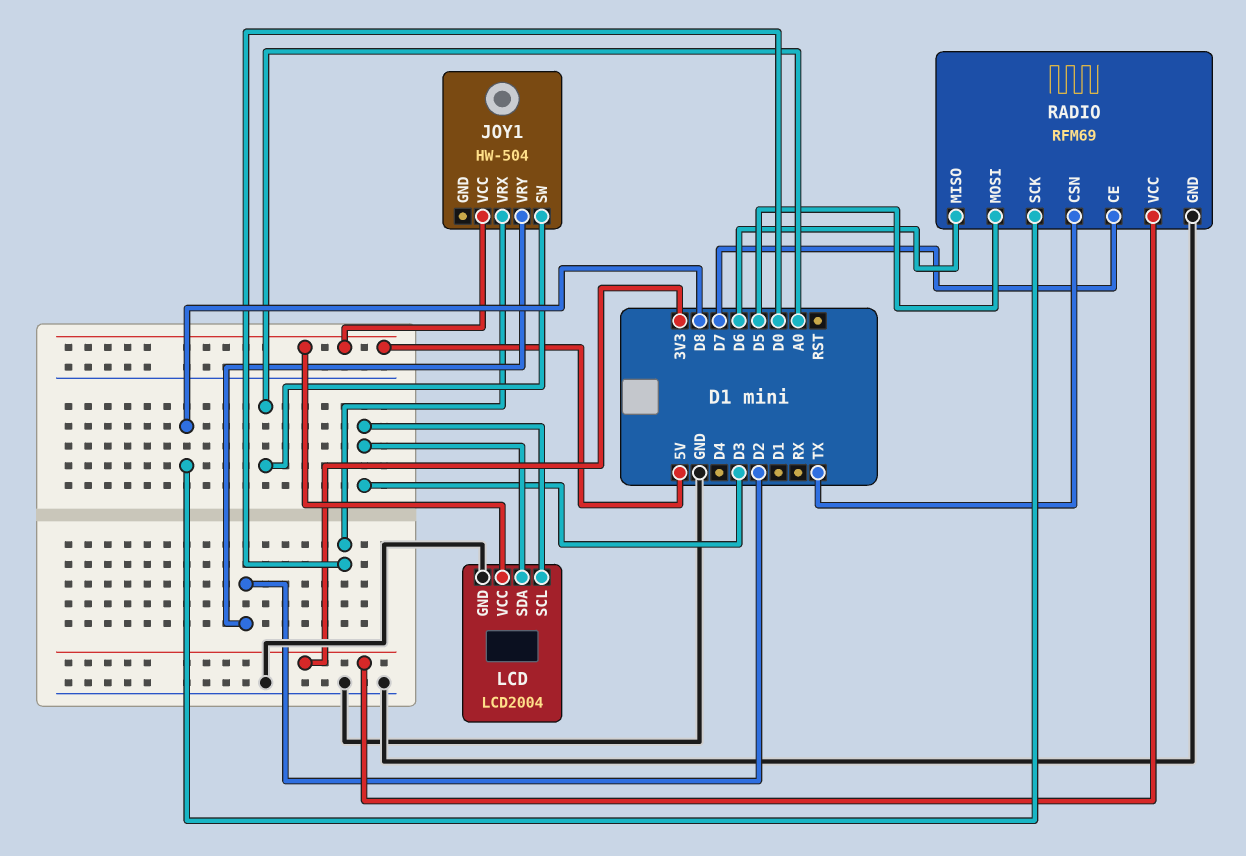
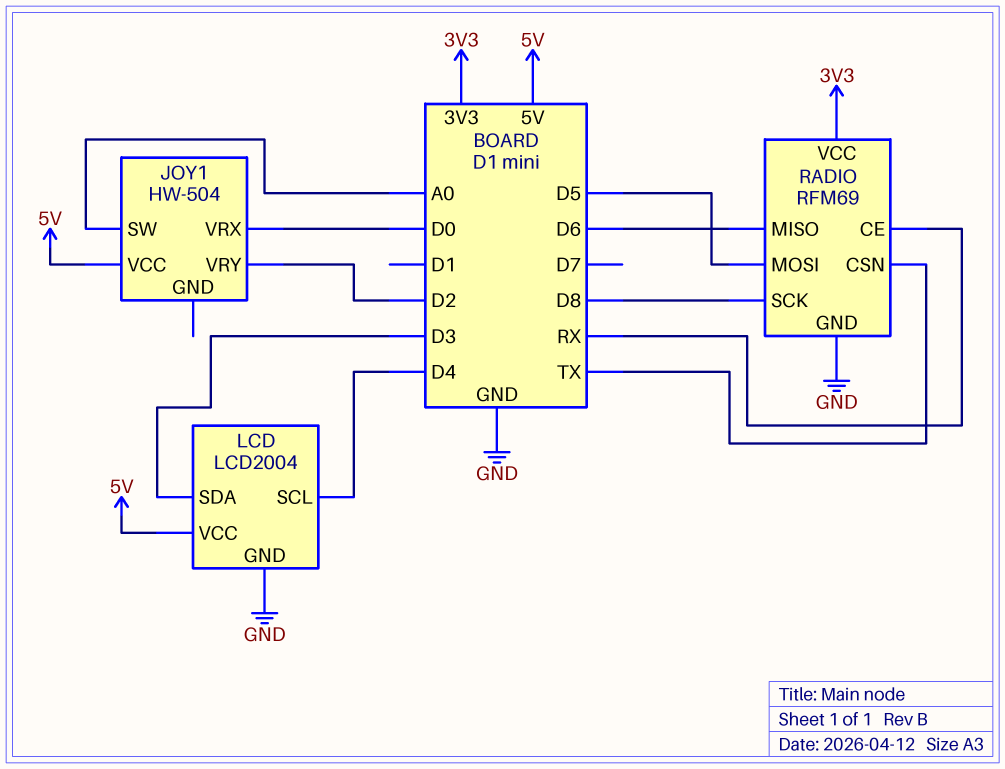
LCD pin SCL: D3 -> D4
RADIO pin CE: D7 -> RX

